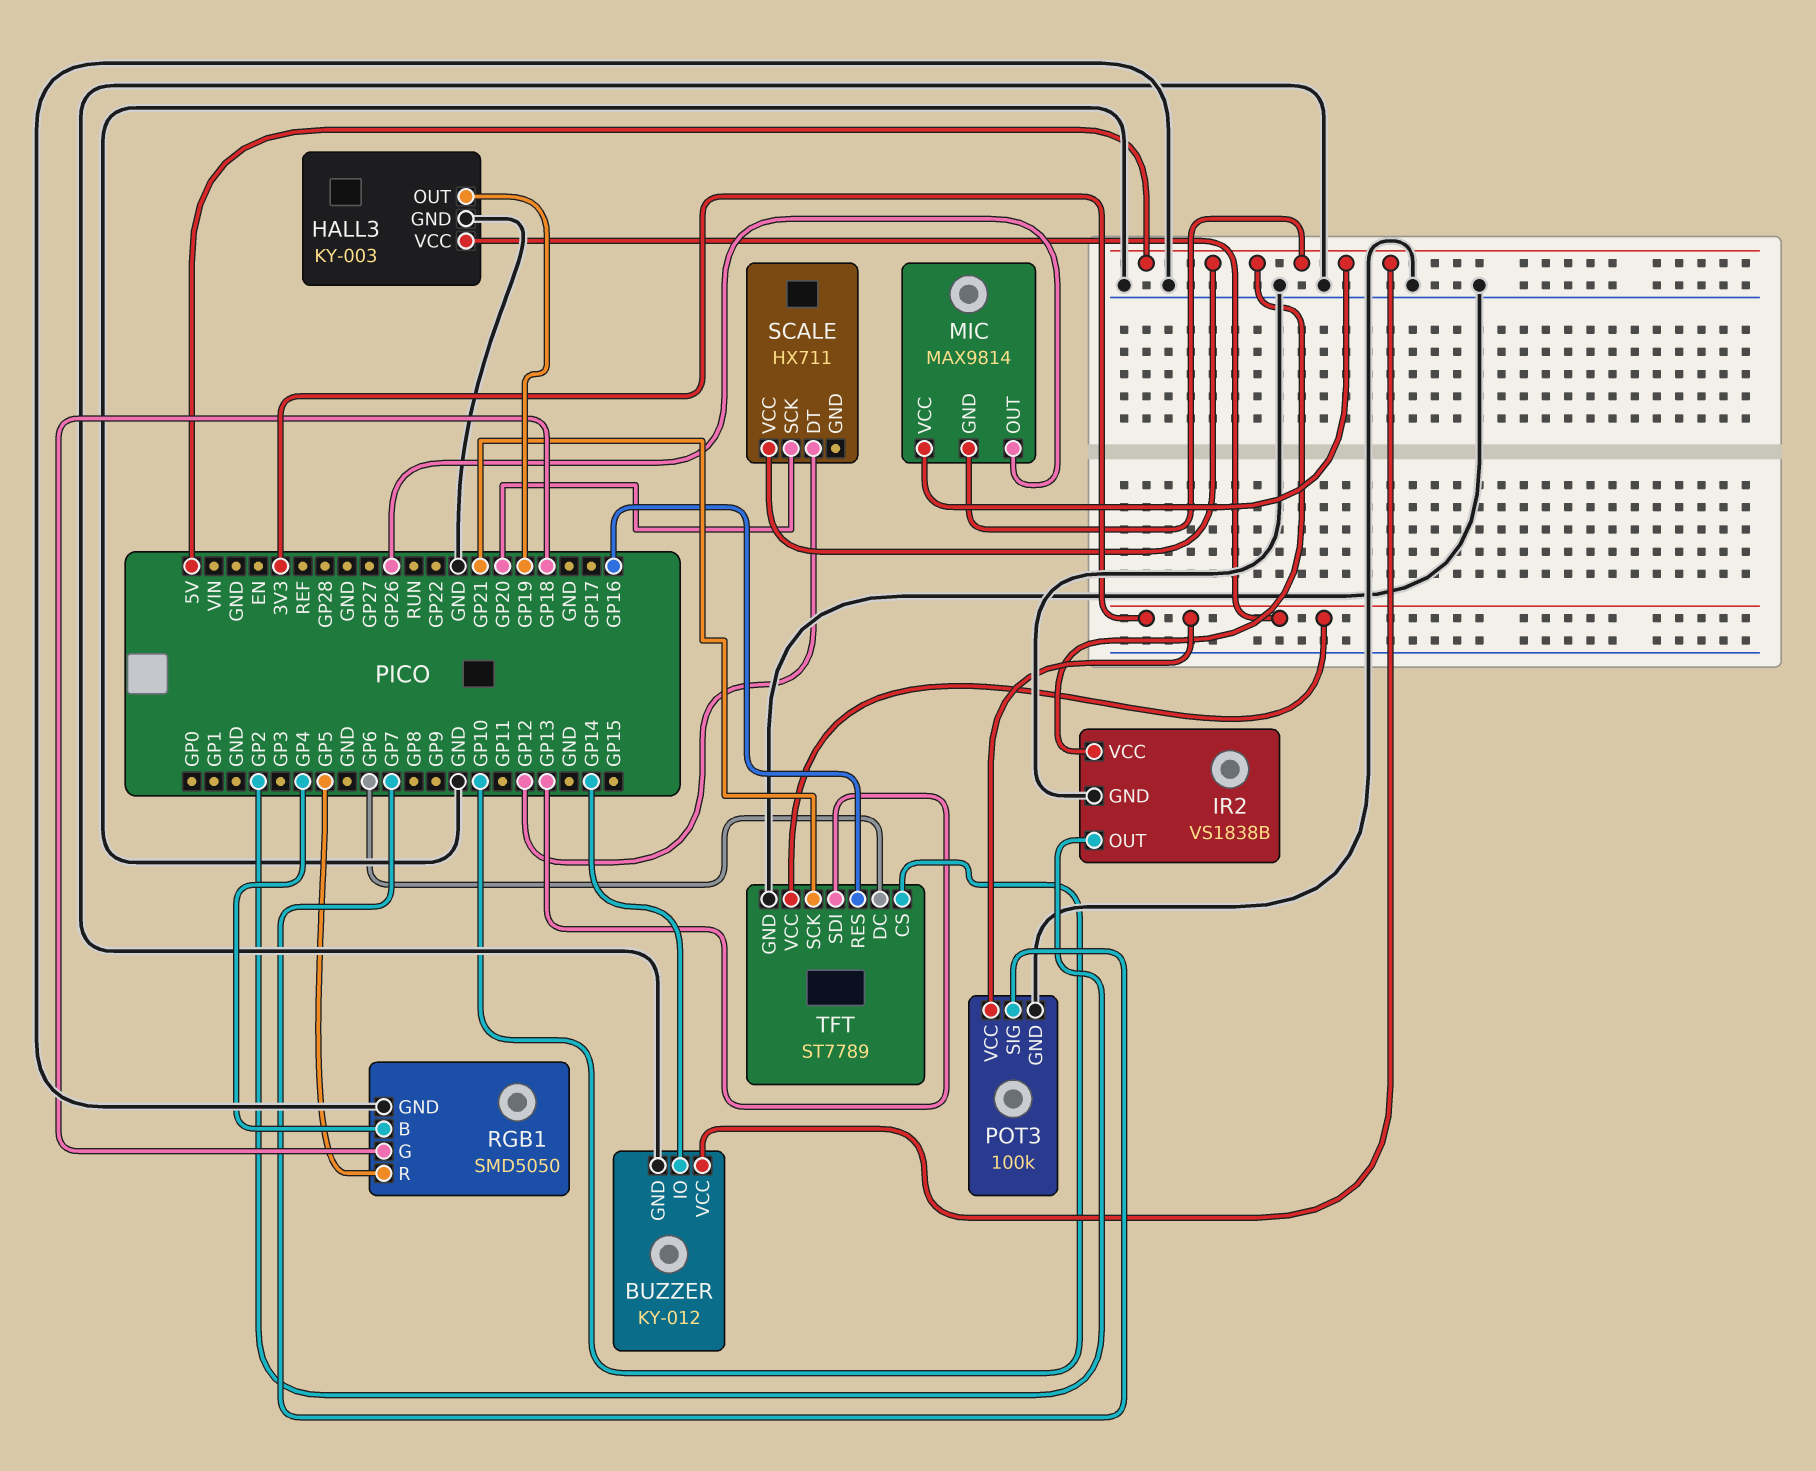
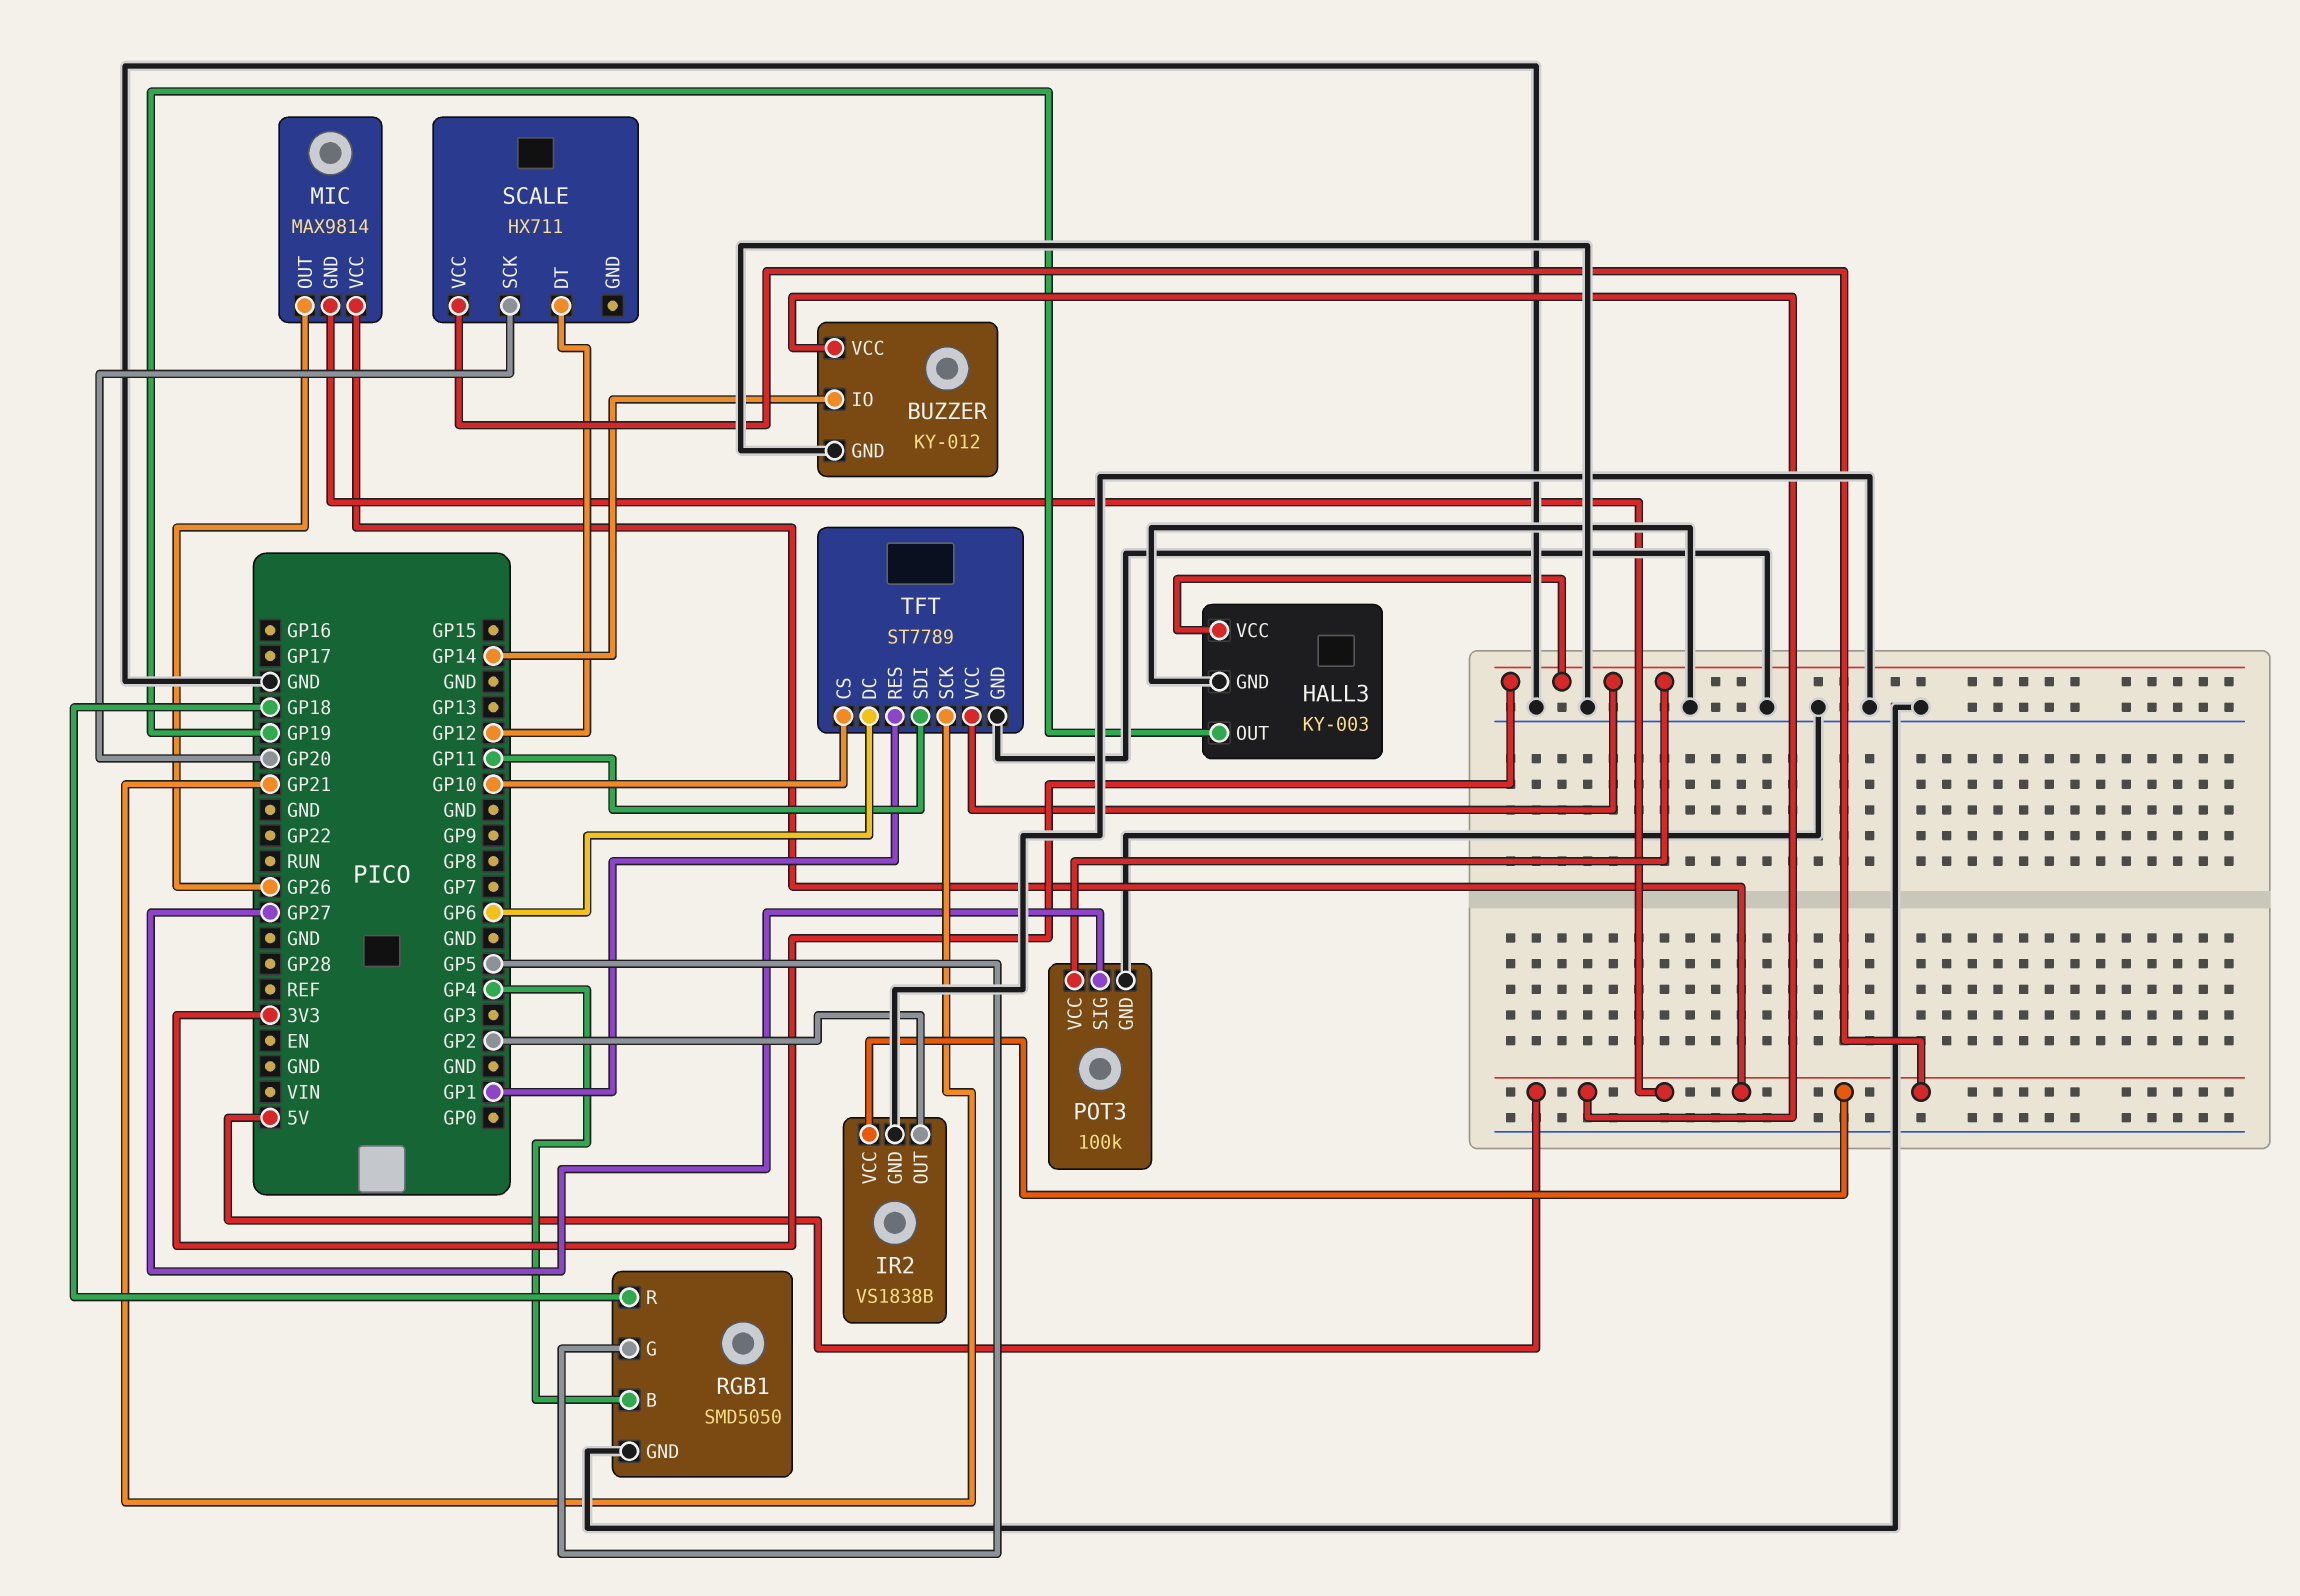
POT3 pin SIG: GP7 -> GP27
RGB1 pin G: GP18 -> GP5
RGB1 pin R: GP5 -> GP18
TFT pin RES: GP16 -> GP1
TFT pin SDI: GP13 -> GP11

